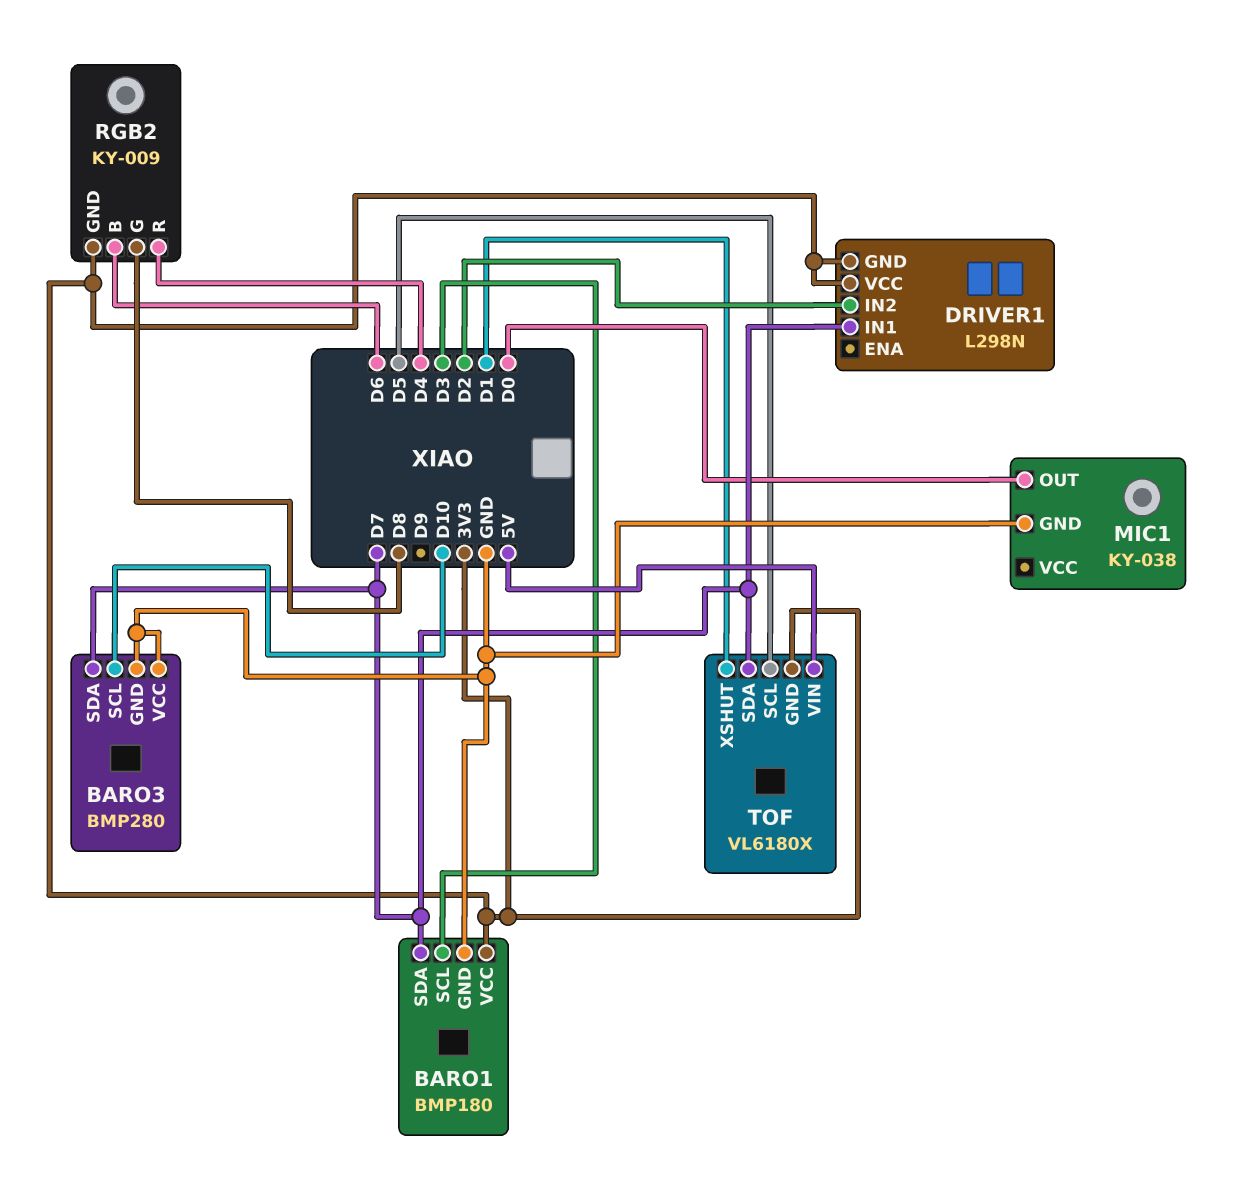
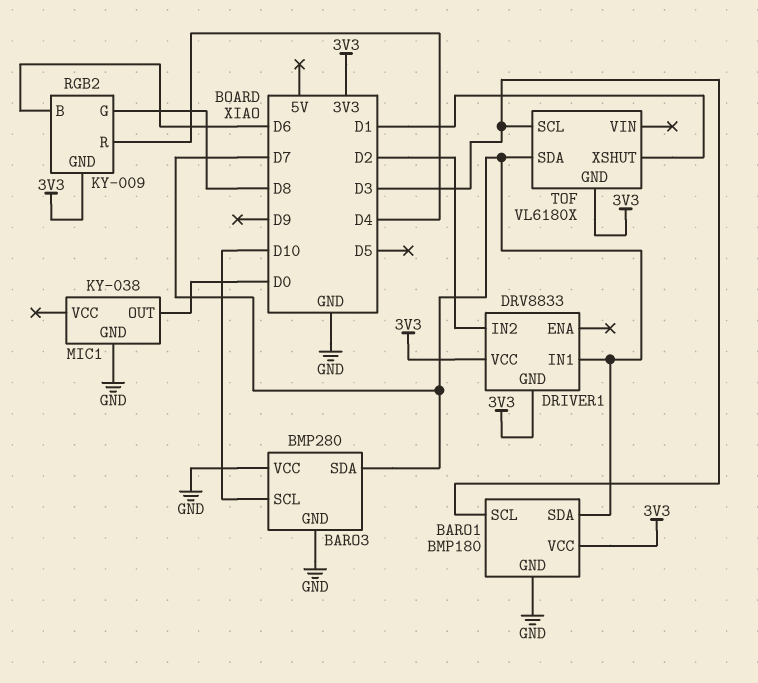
DRIVER1: L298N -> DRV8833
TOF pin SCL: D5 -> D3
TOF pin VIN: 5V -> none

